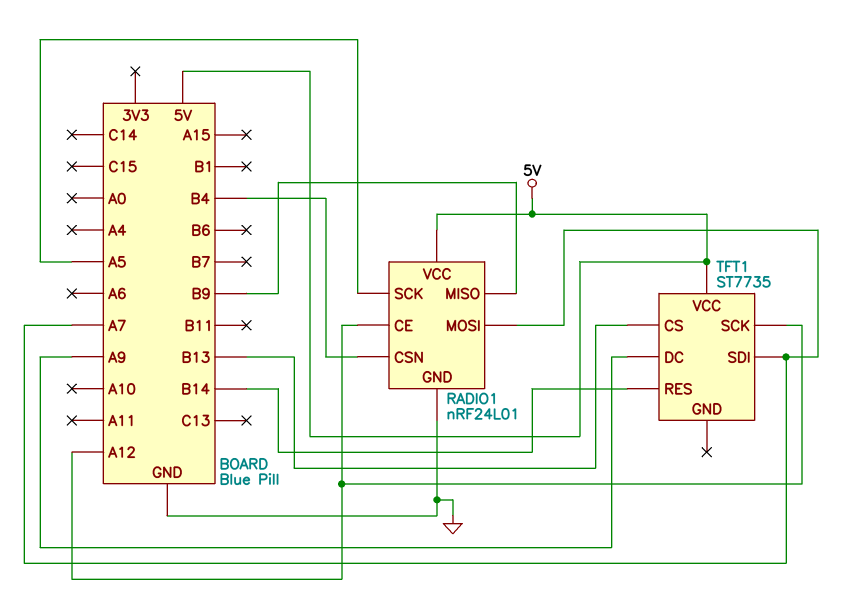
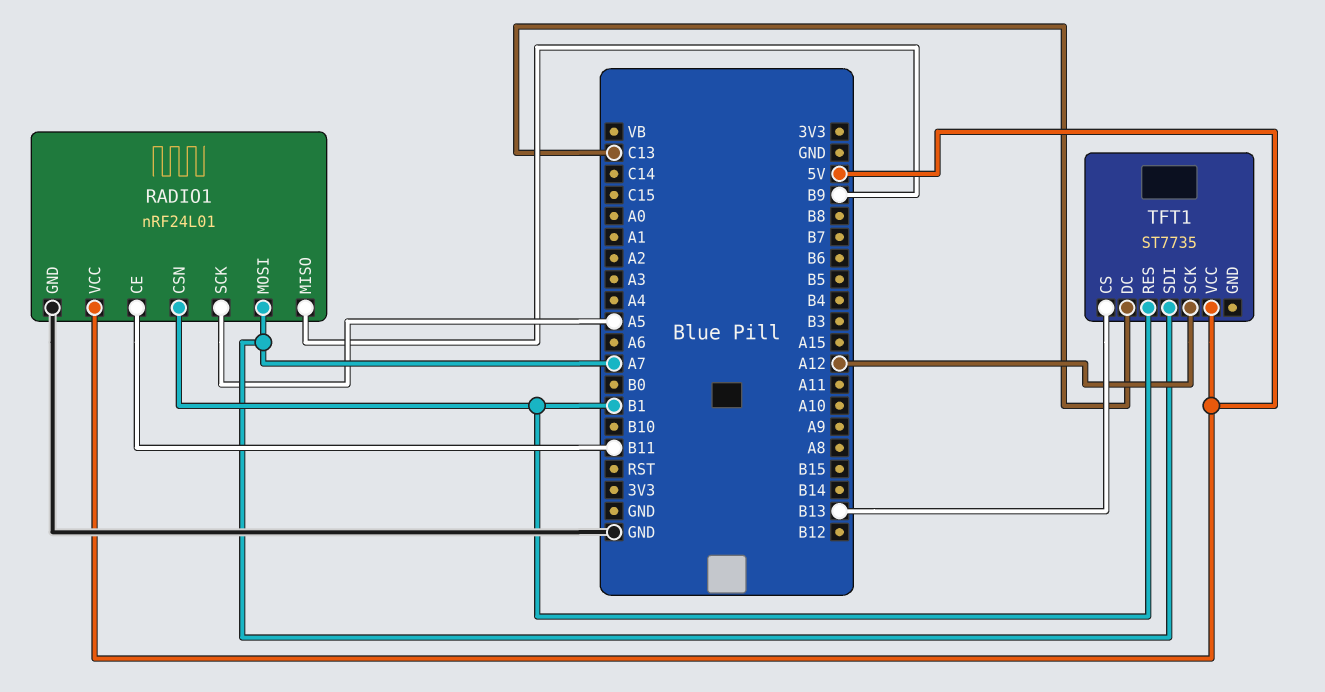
RADIO1 pin CE: A12 -> B11
RADIO1 pin CSN: B4 -> B1
TFT1 pin DC: A9 -> C13
TFT1 pin RES: B14 -> B1

